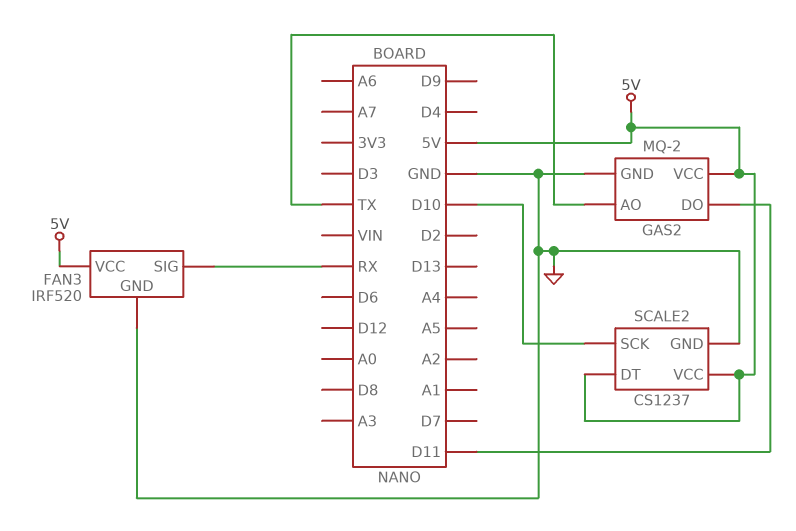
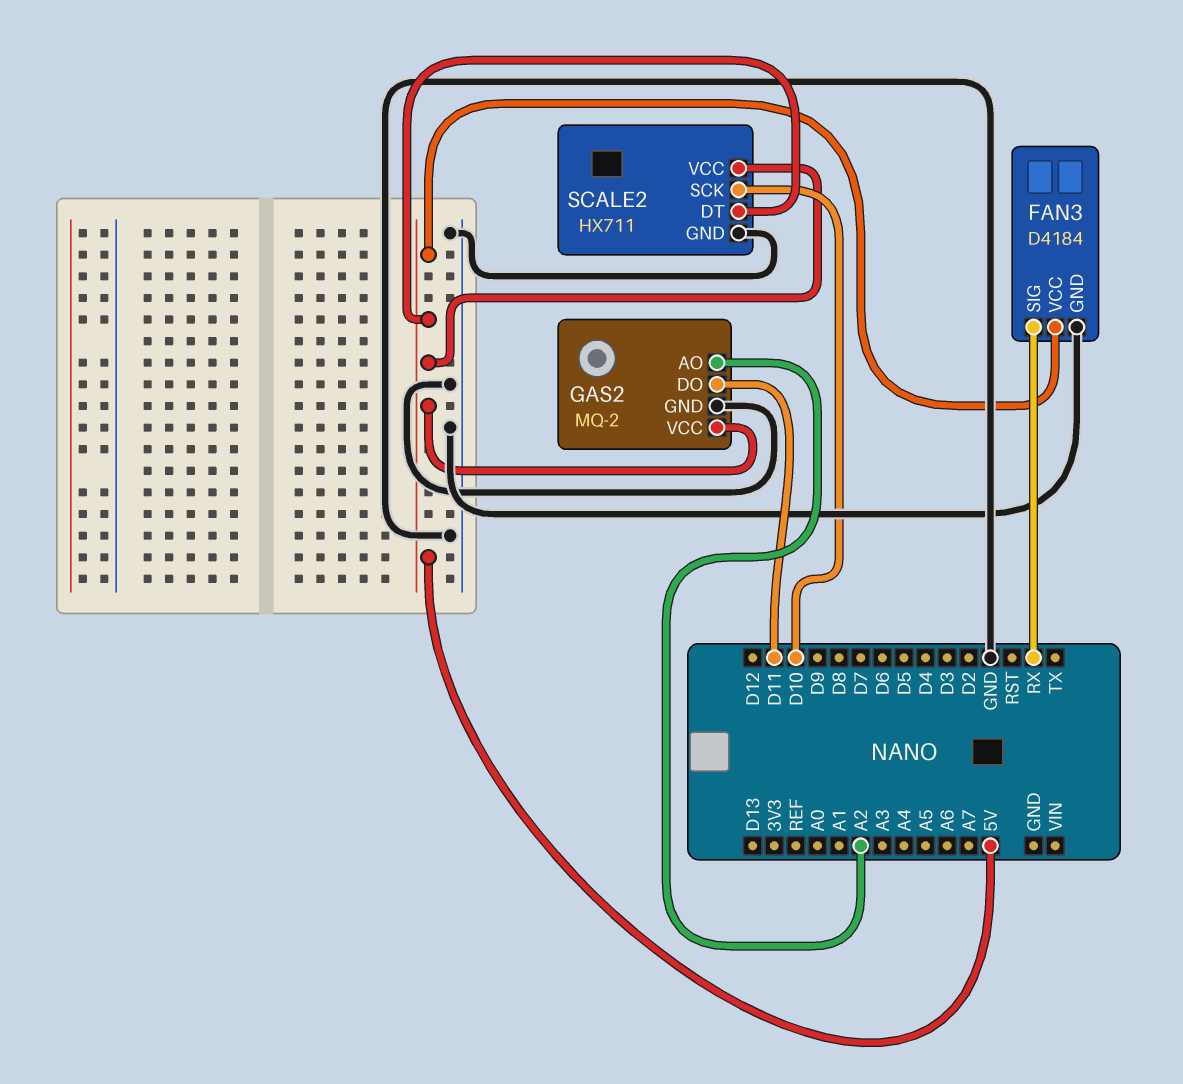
FAN3: IRF520 -> D4184
GAS2 pin AO: TX -> A2
SCALE2: CS1237 -> HX711

